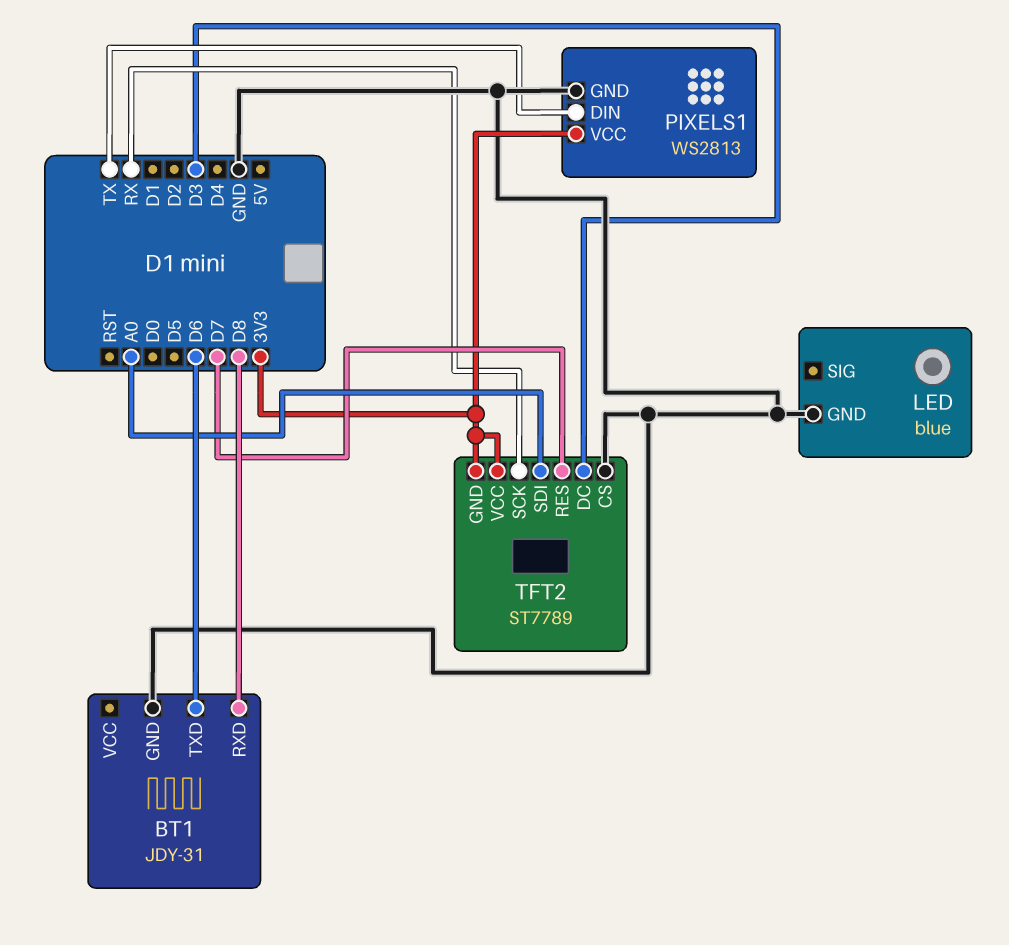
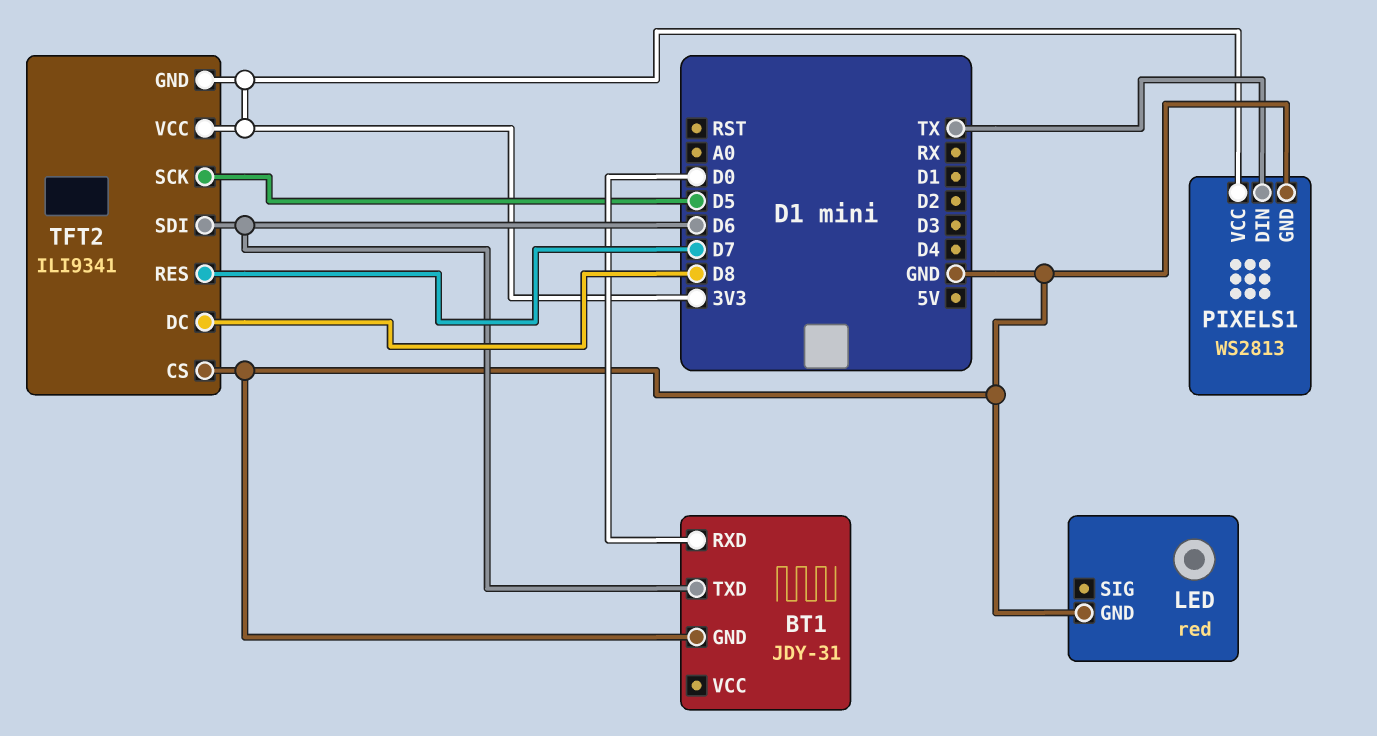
BT1 pin RXD: D8 -> D0
LED: blue -> red
TFT2: ST7789 -> ILI9341
TFT2 pin DC: D3 -> D8
TFT2 pin SCK: RX -> D5
TFT2 pin SDI: A0 -> D6

